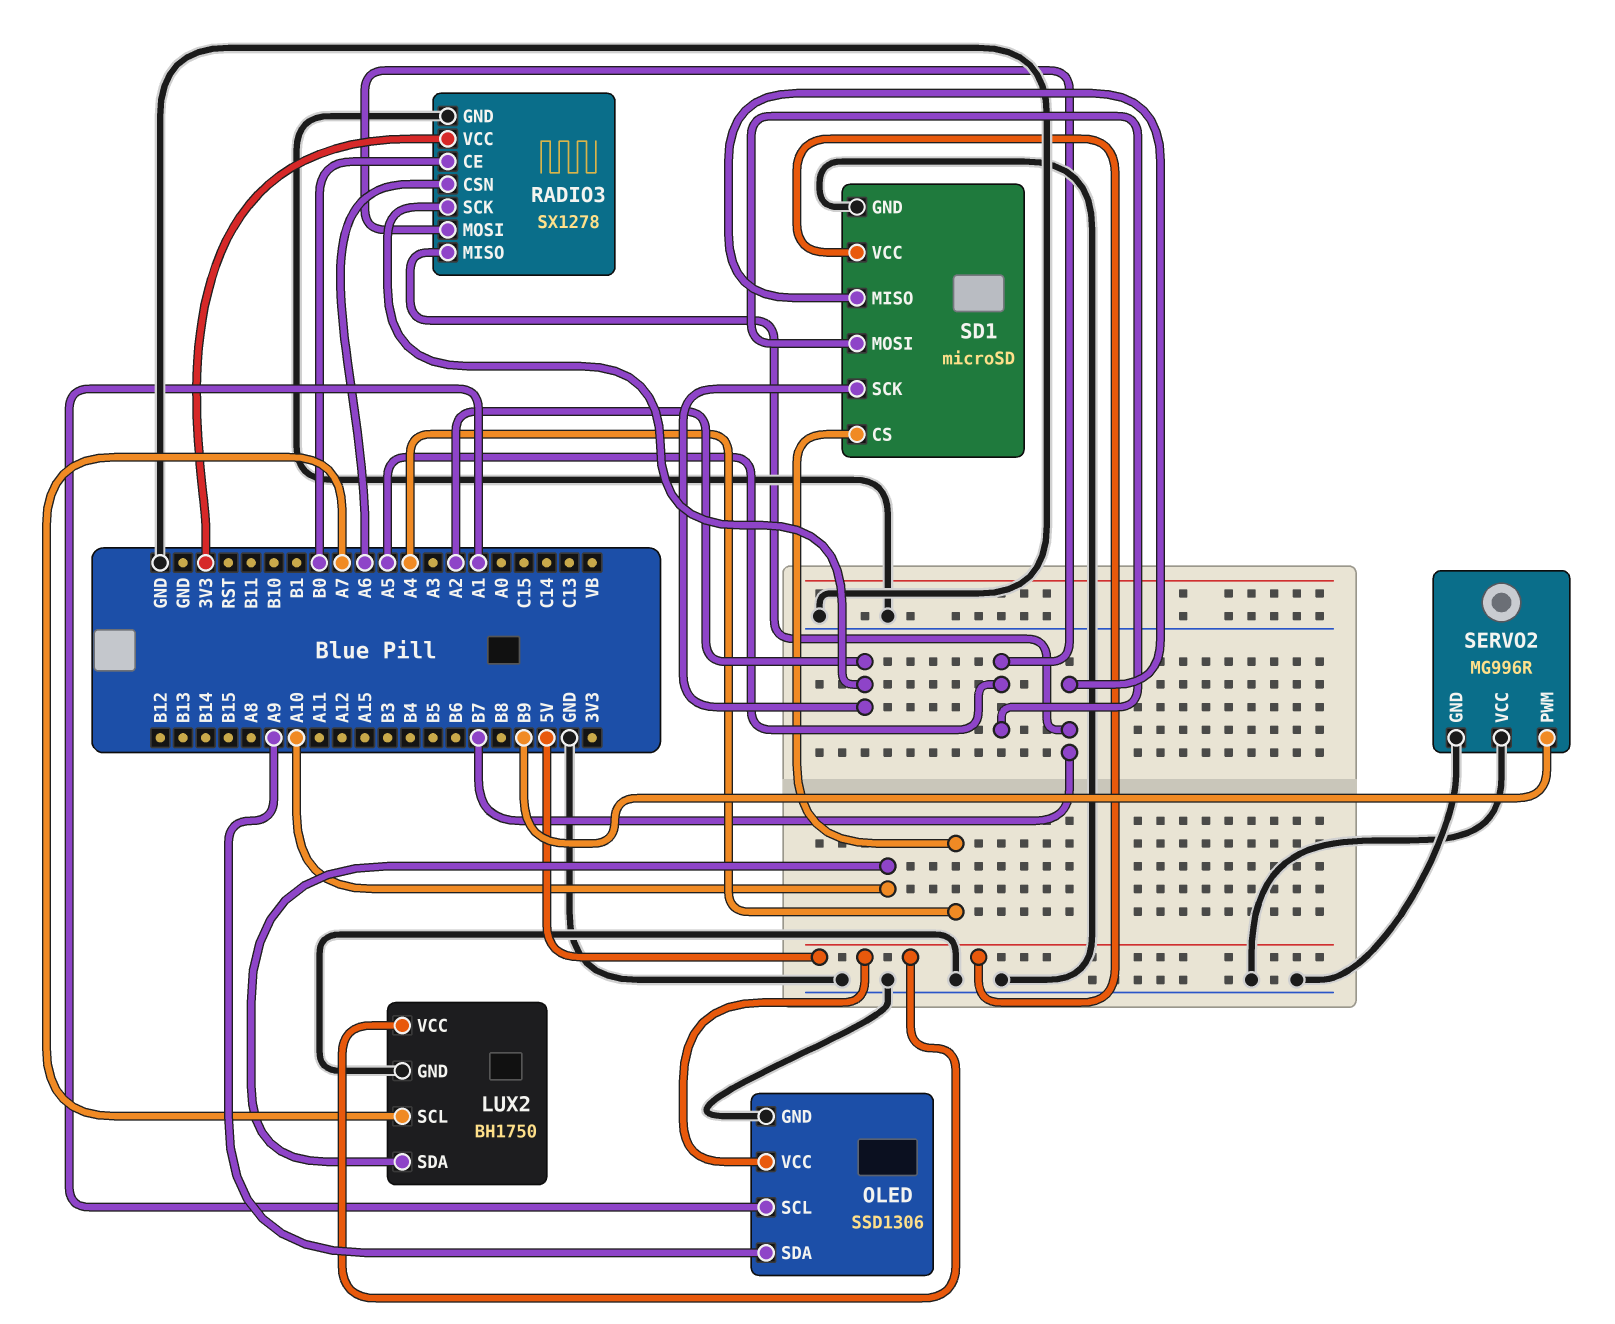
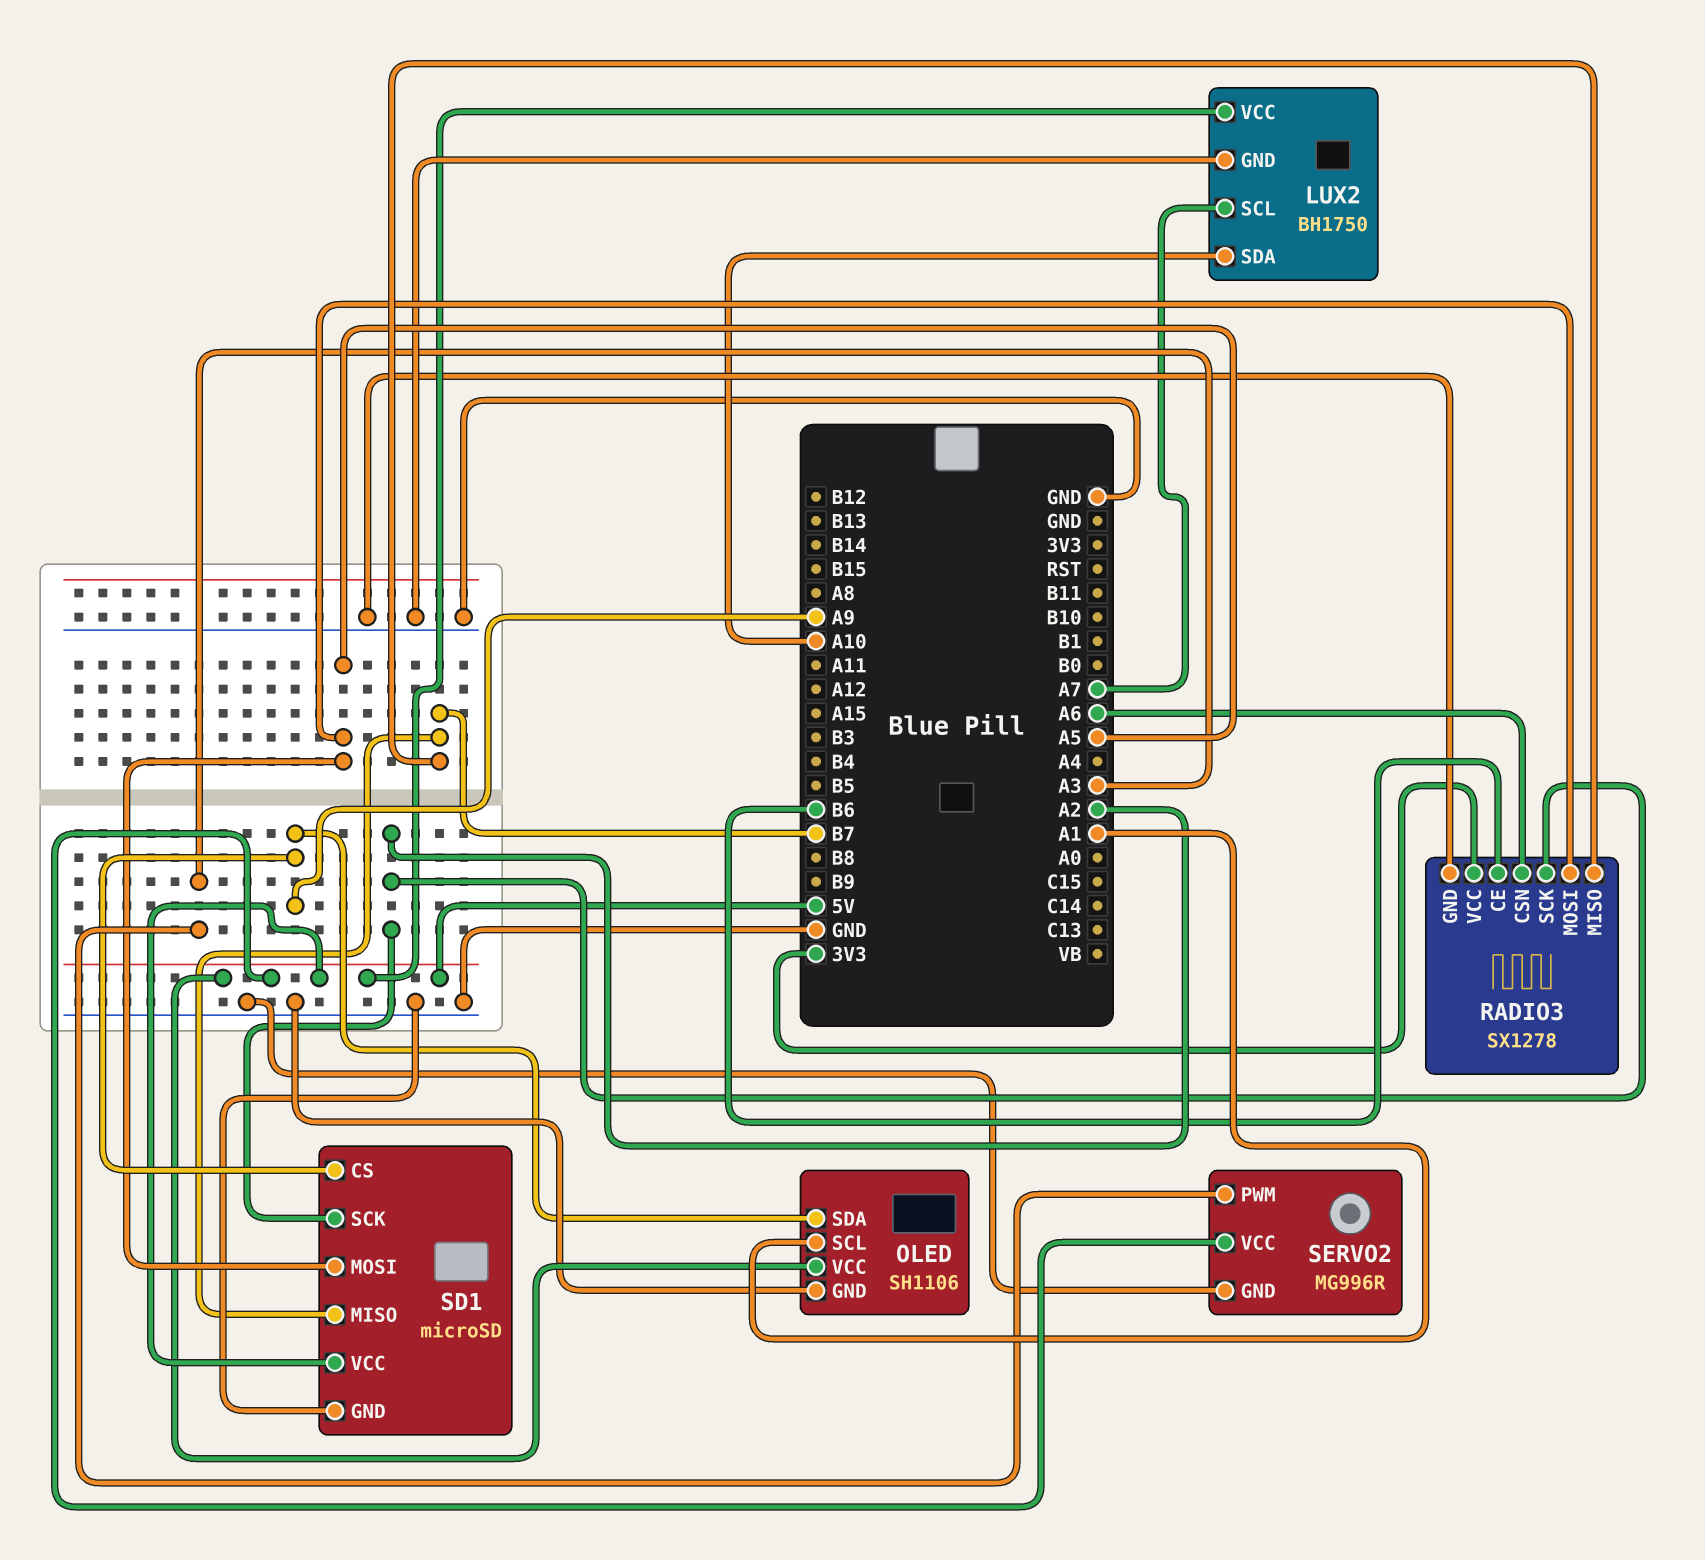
OLED: SSD1306 -> SH1106
RADIO3 pin CE: B0 -> B6
SD1 pin CS: A4 -> A9
SERVO2 pin PWM: B9 -> A3
SERVO2 pin VCC: GND -> 5V

